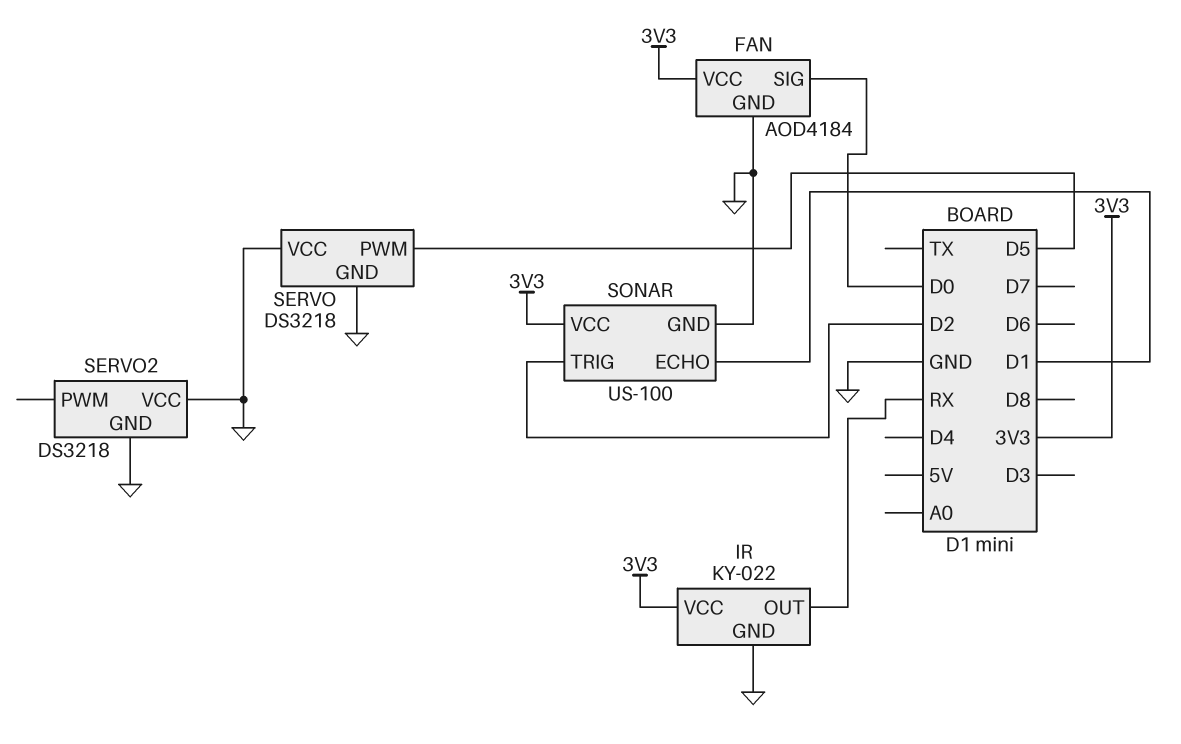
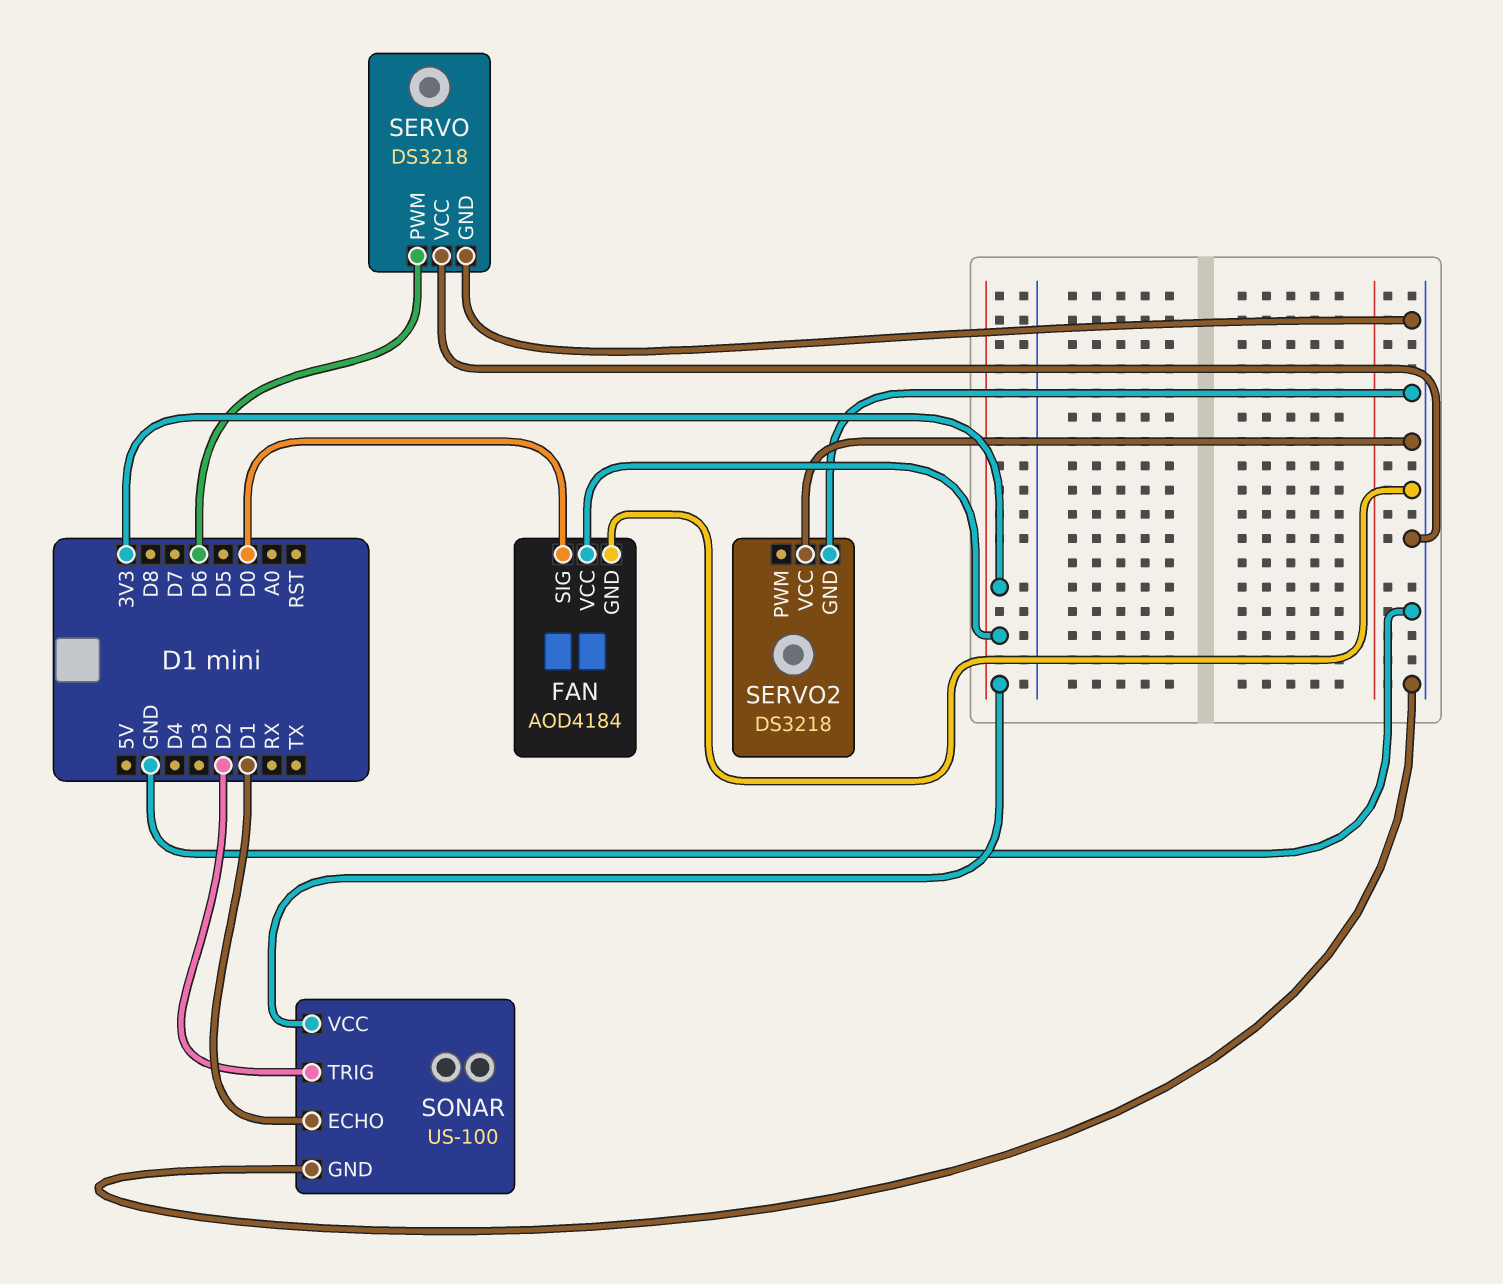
IR: KY-022 -> none
IR pin GND: GND -> none
IR pin OUT: RX -> none
IR pin VCC: 3V3 -> none
SERVO pin PWM: D5 -> D6

